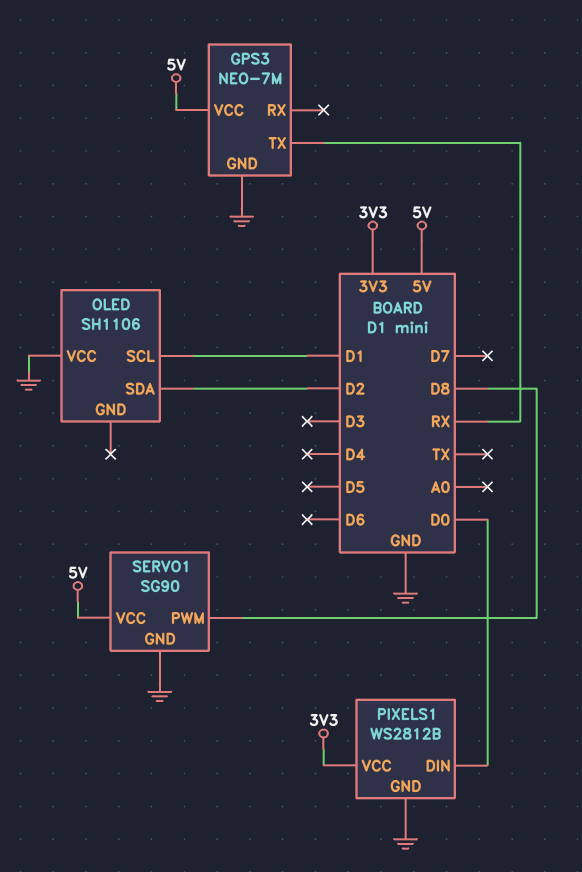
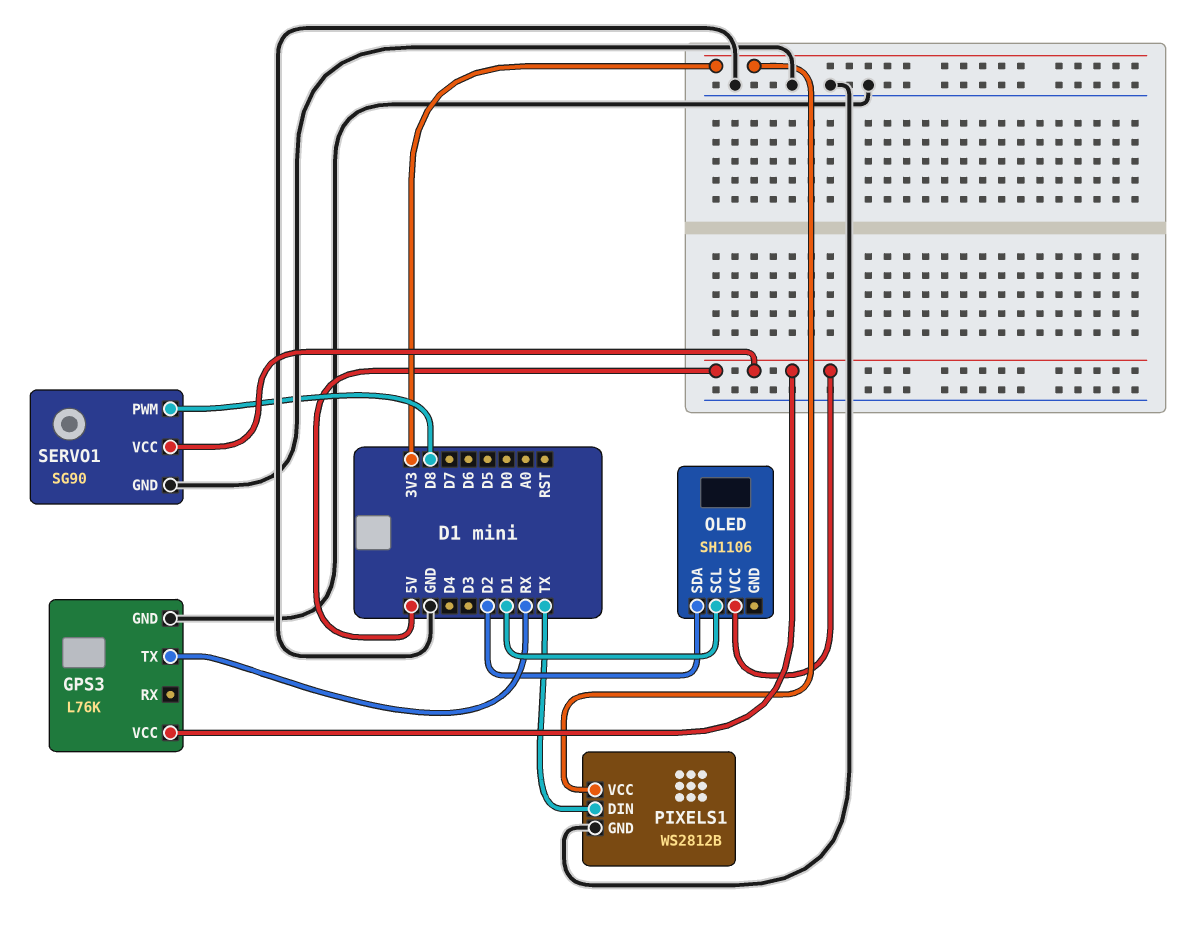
GPS3: NEO-7M -> L76K
OLED pin VCC: GND -> 5V
PIXELS1 pin DIN: D0 -> TX

